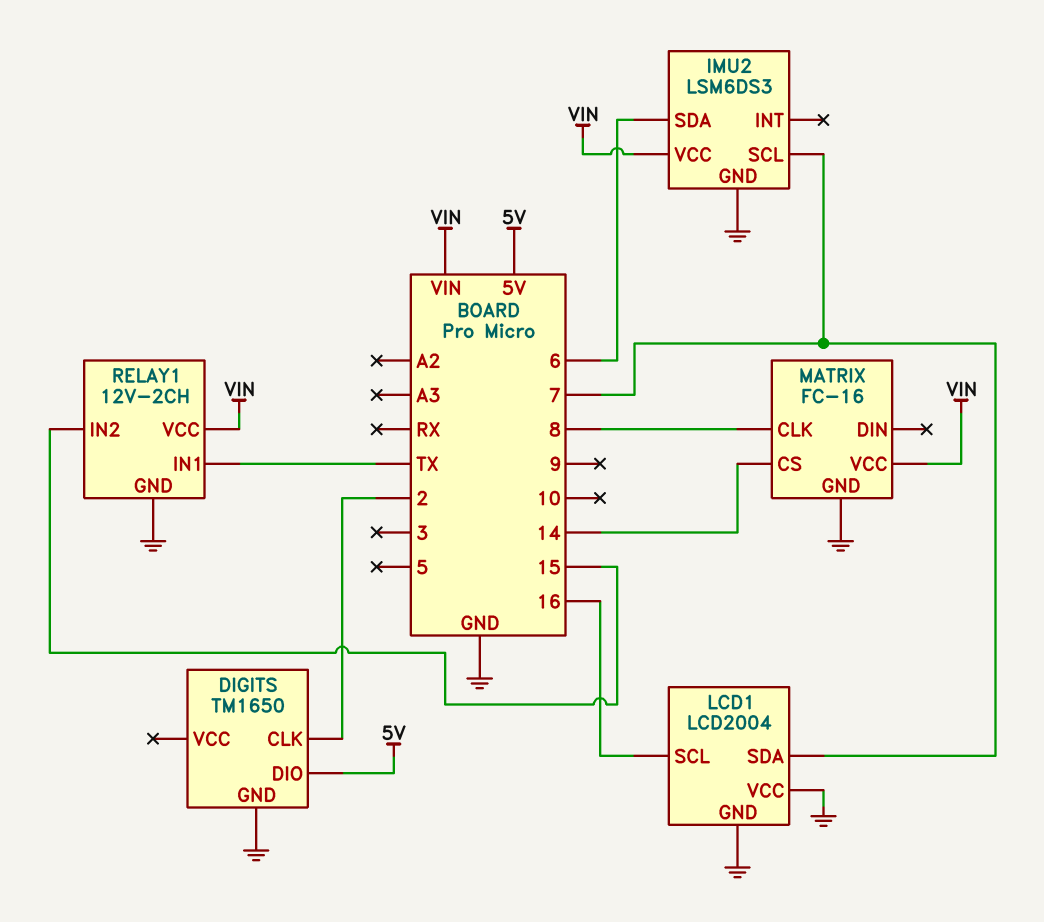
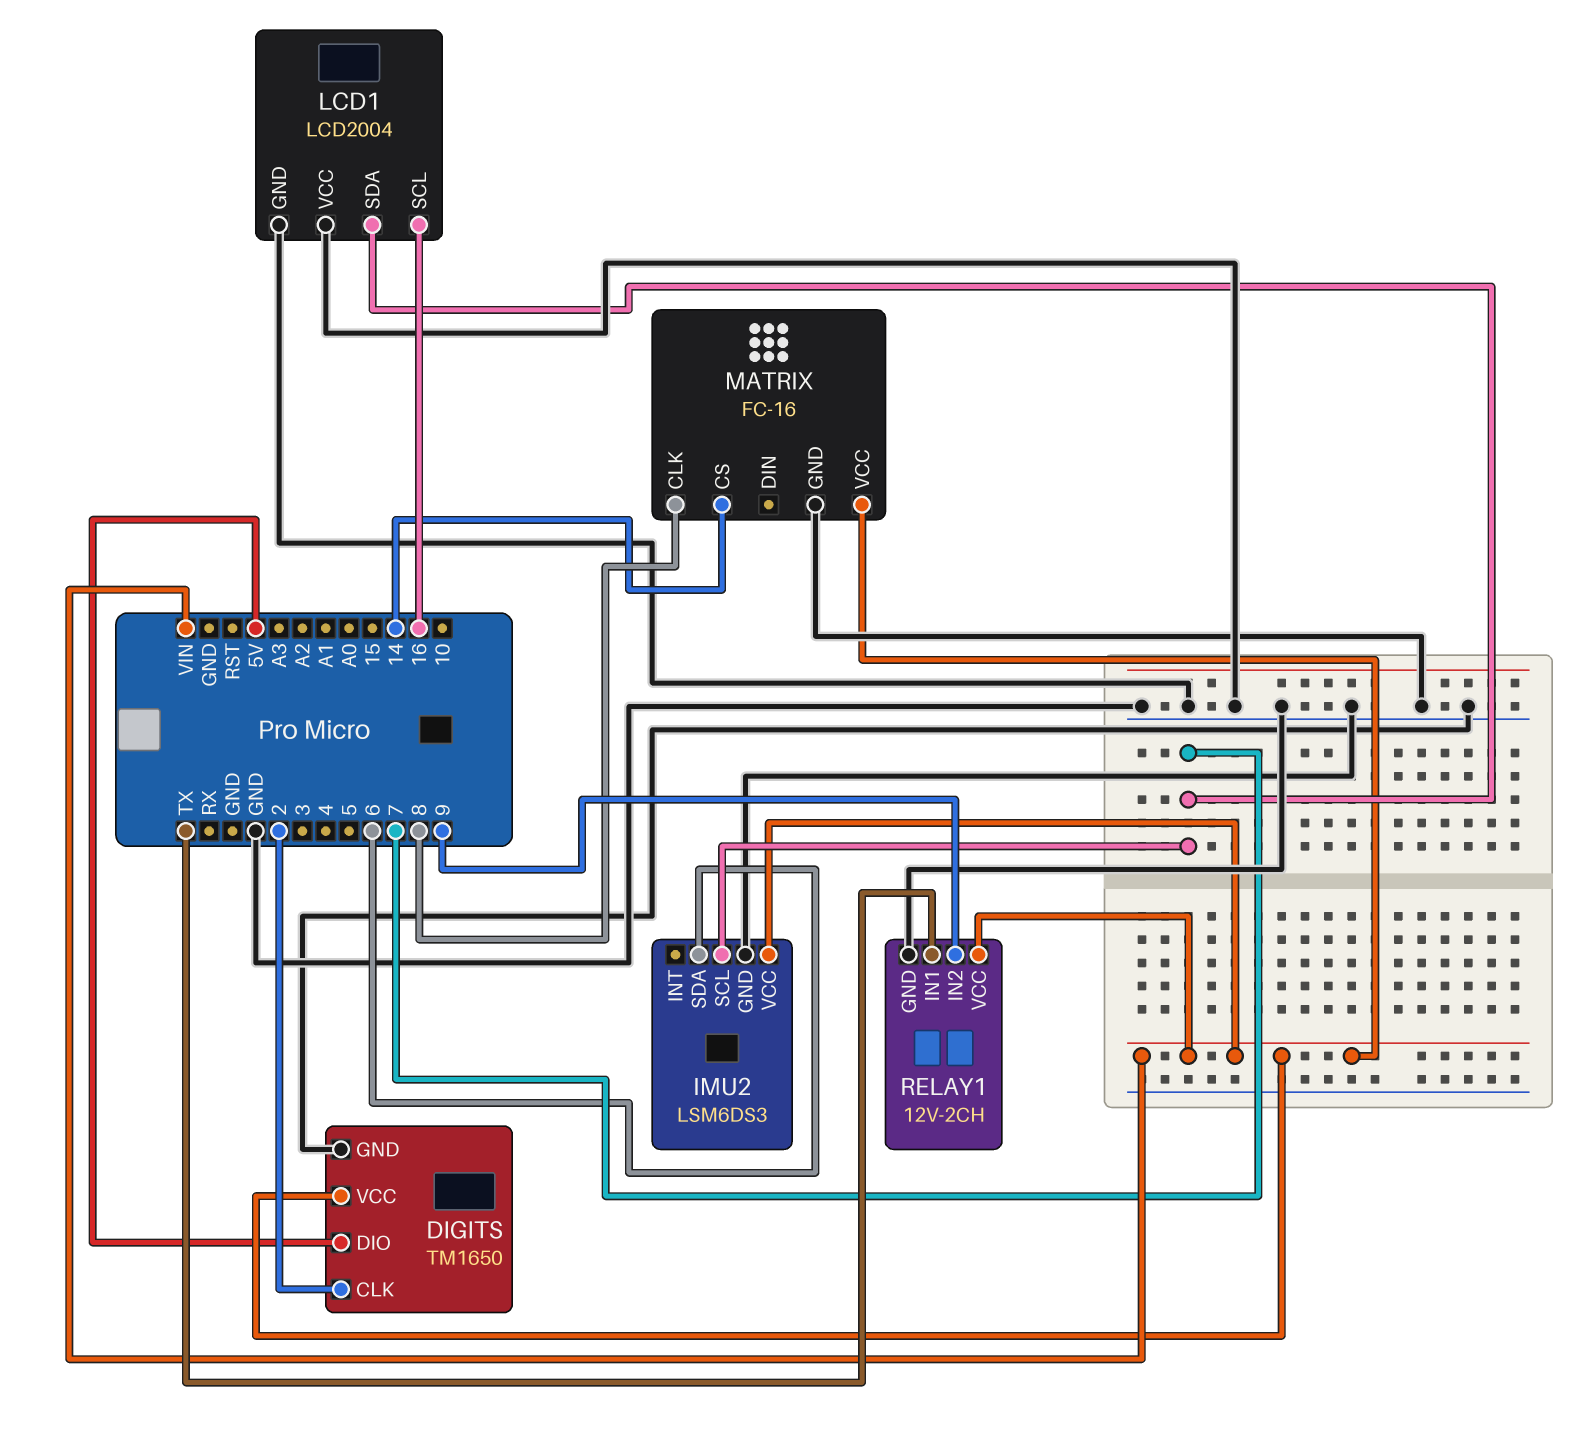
DIGITS pin VCC: none -> VIN
RELAY1 pin IN2: 15 -> 9

